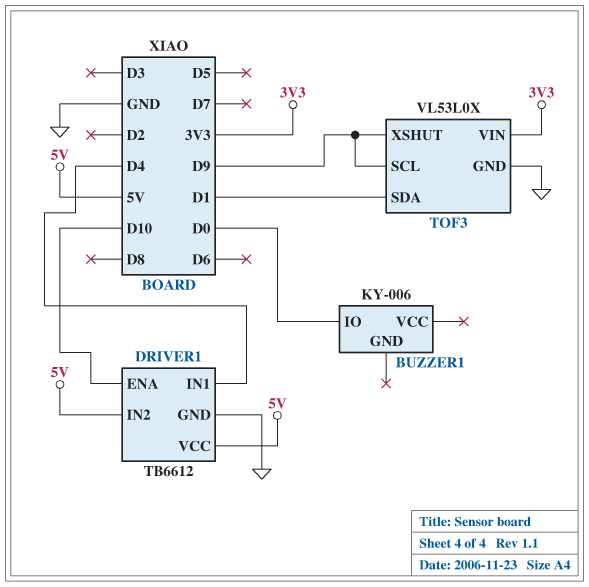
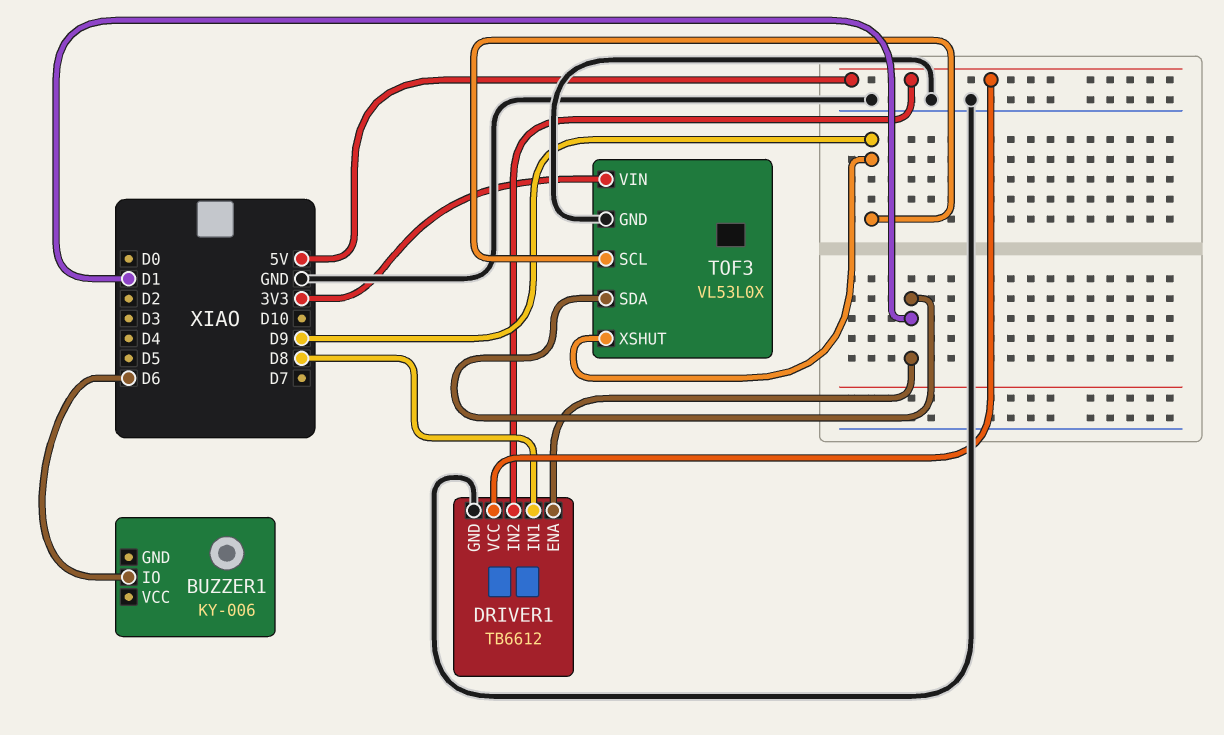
BUZZER1 pin IO: D0 -> D6
DRIVER1 pin ENA: D10 -> D1
DRIVER1 pin IN1: D4 -> D8

